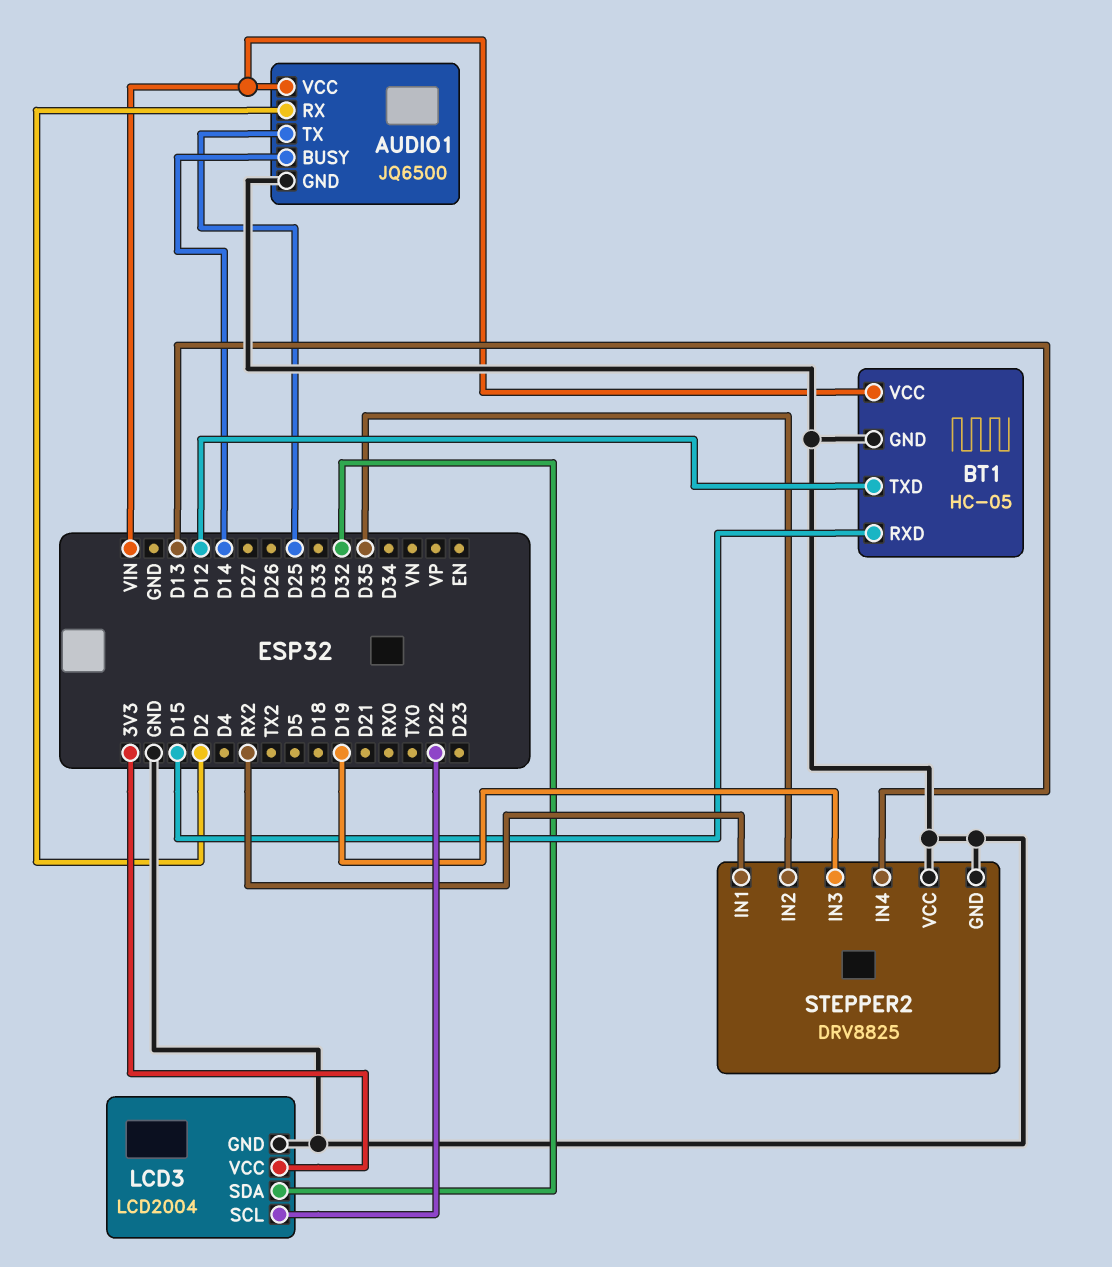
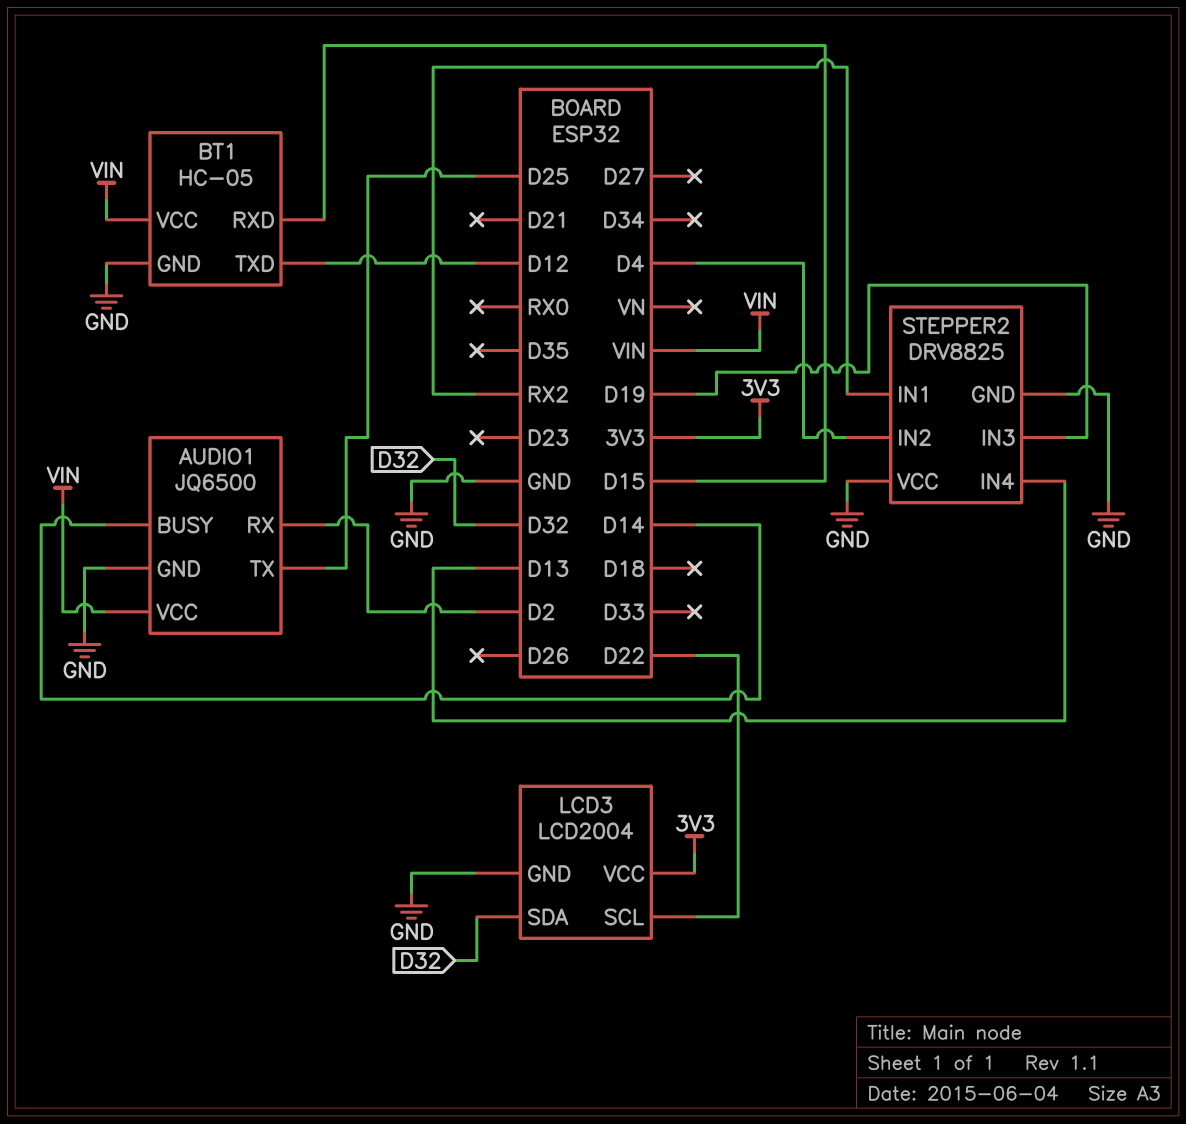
STEPPER2 pin IN2: D35 -> D4

